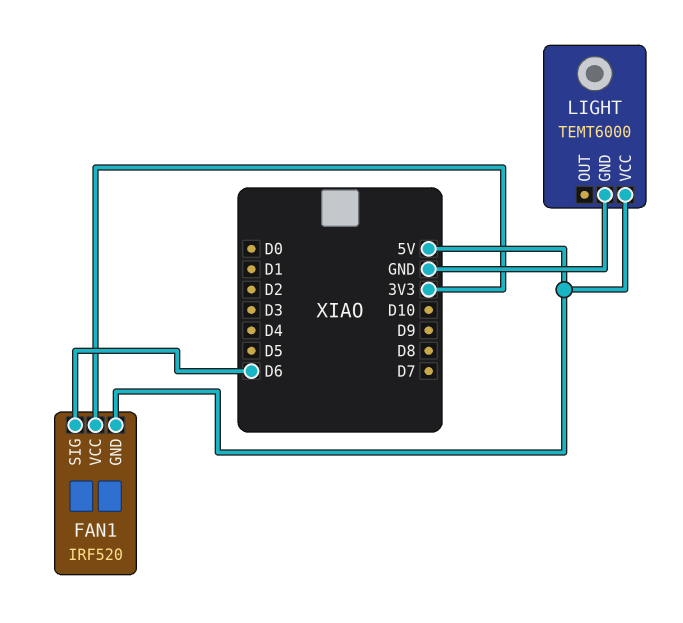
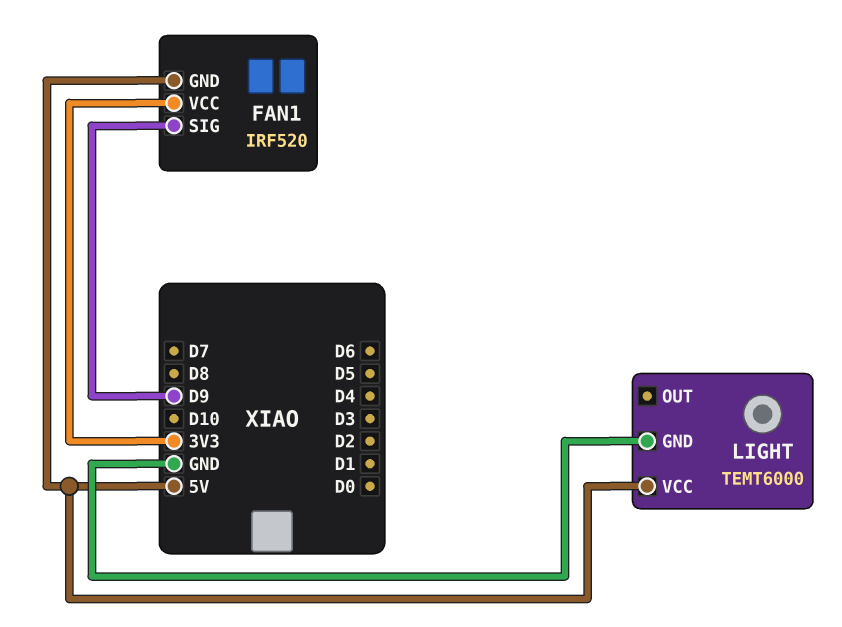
FAN1 pin SIG: D6 -> D9

